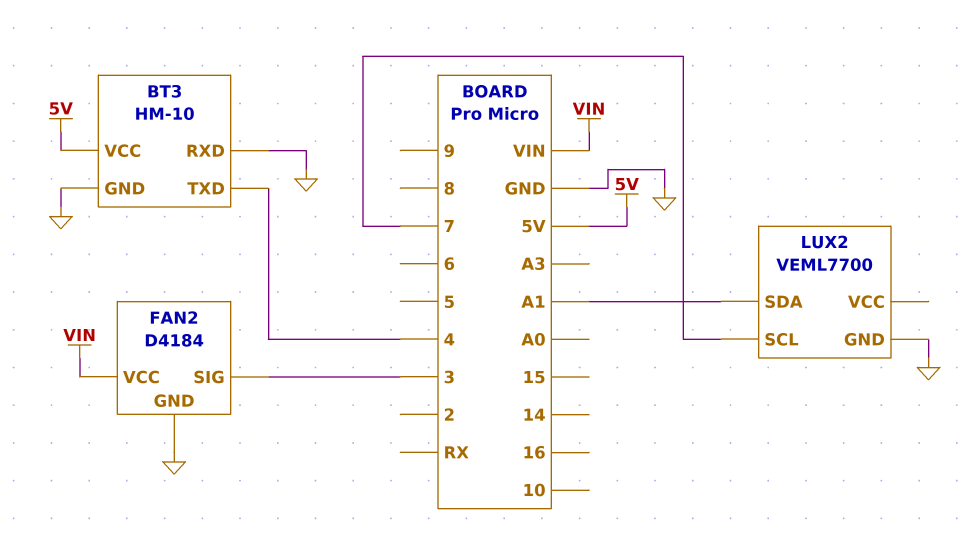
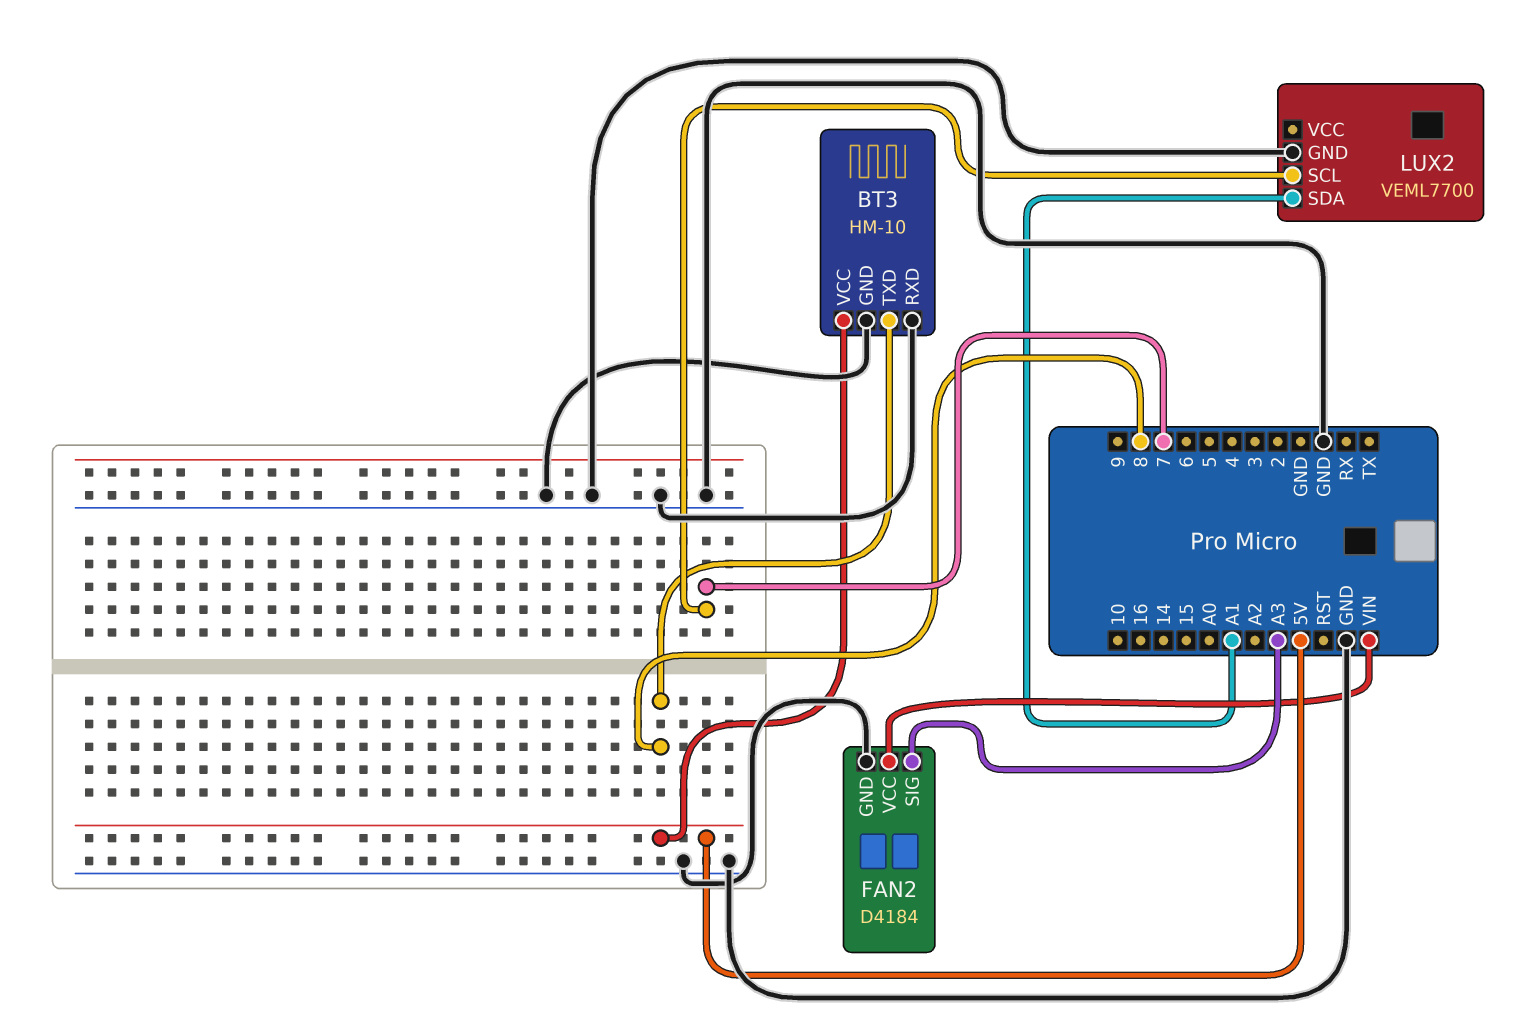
BT3 pin TXD: 4 -> 8
FAN2 pin SIG: 3 -> A3

